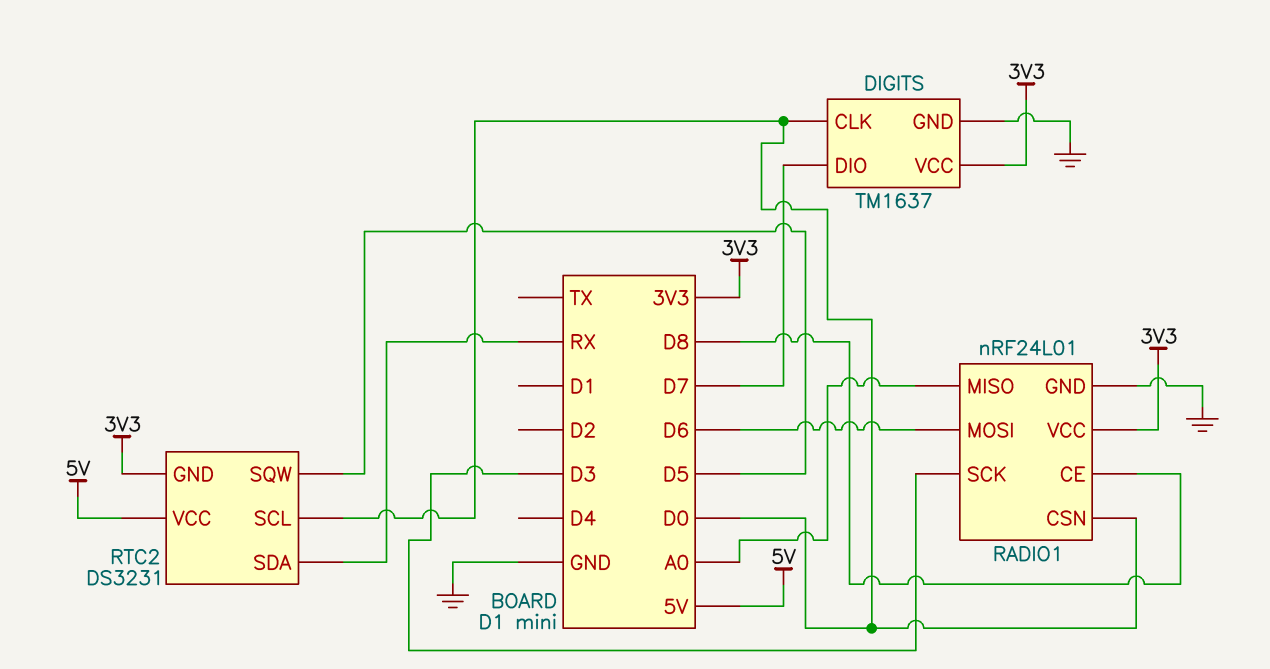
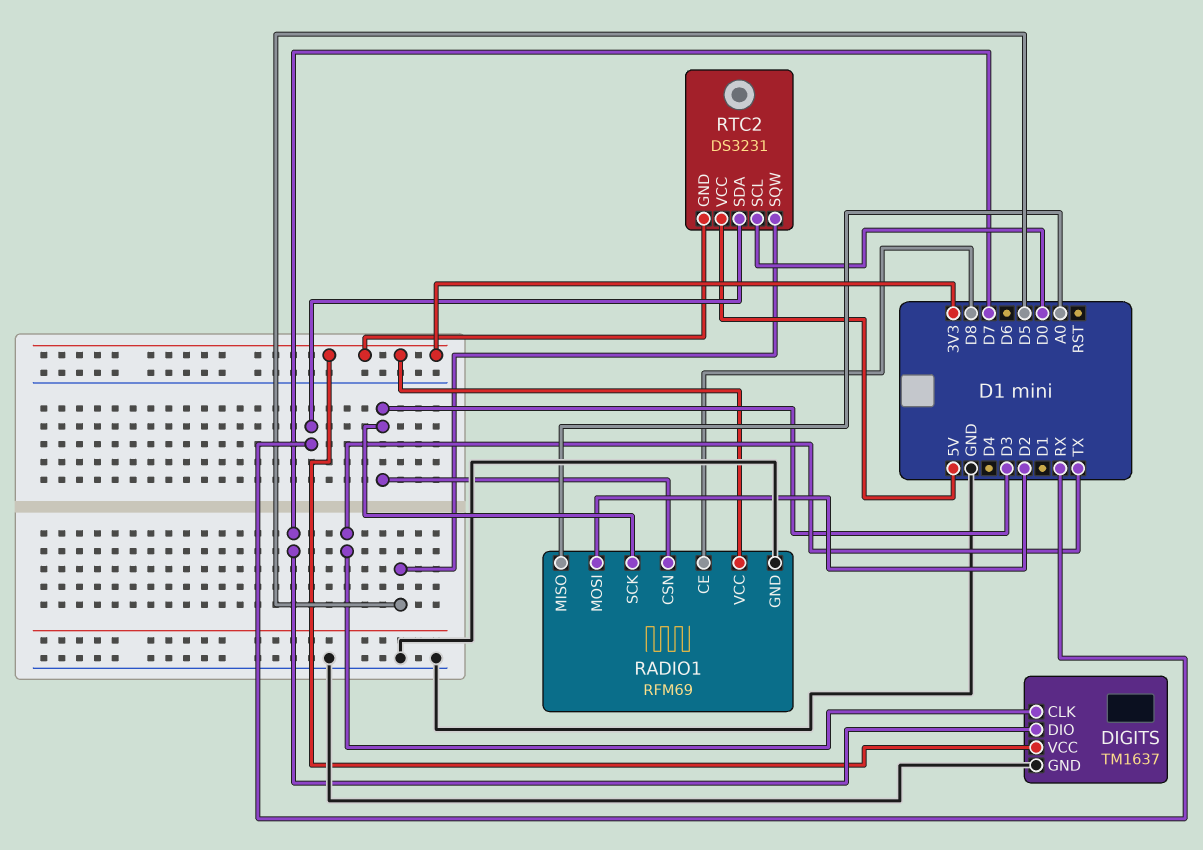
DIGITS pin CLK: D0 -> TX
RADIO1: nRF24L01 -> RFM69
RADIO1 pin CSN: D0 -> D3
RADIO1 pin MOSI: D6 -> D2

